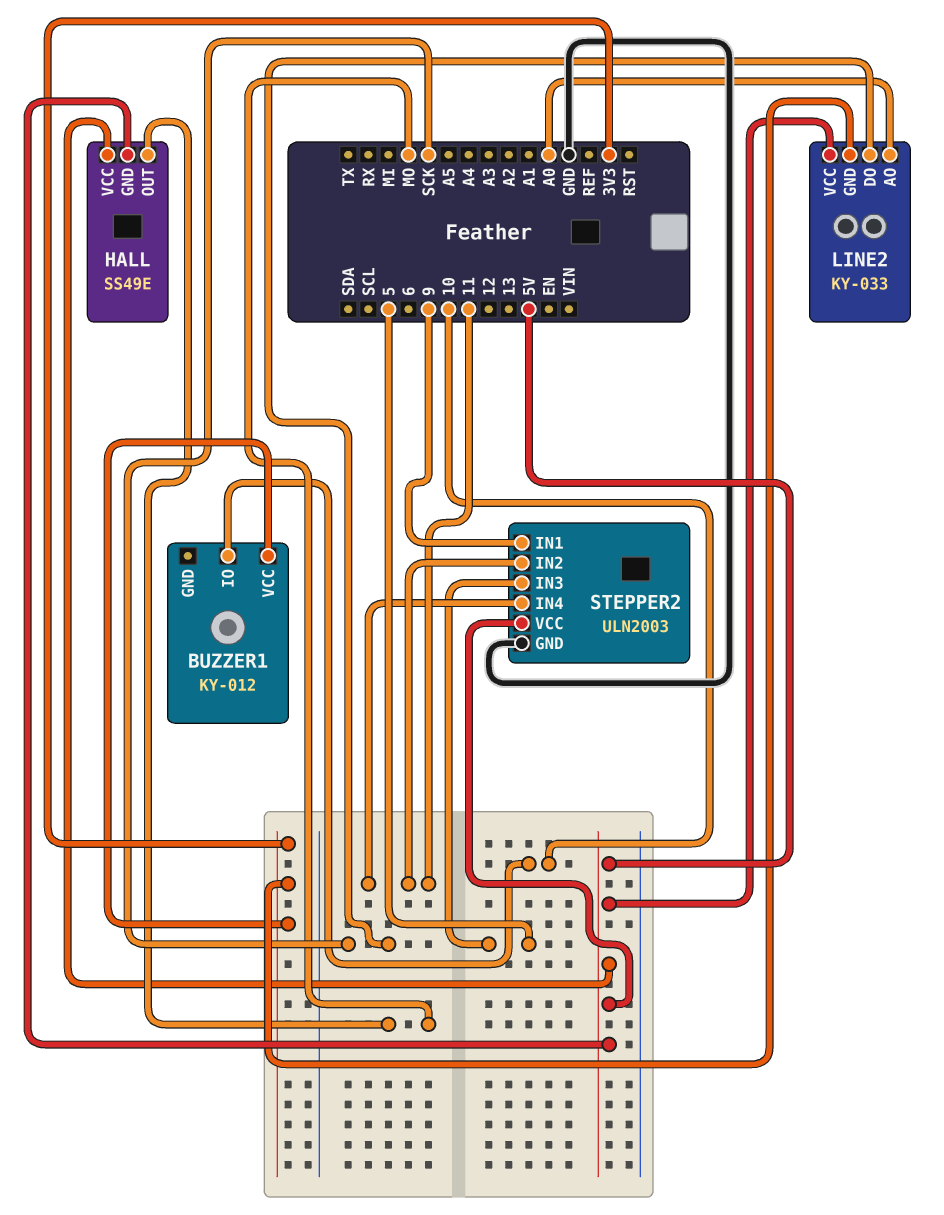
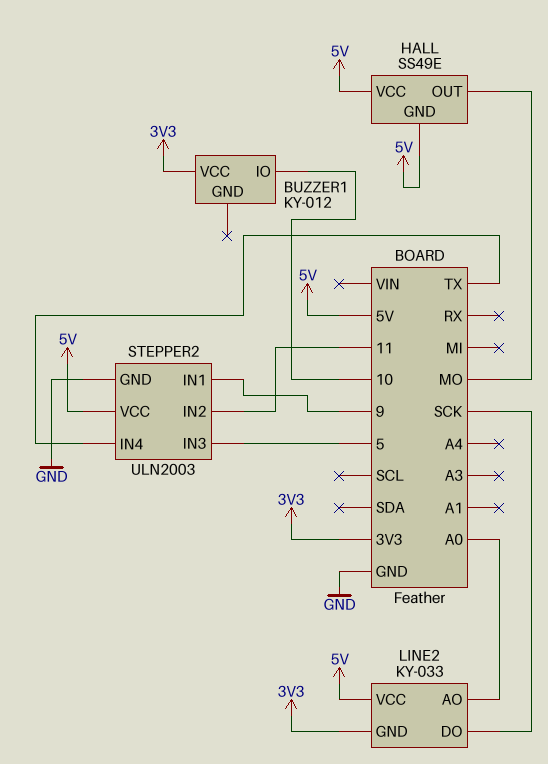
STEPPER2 pin IN4: 11 -> TX

